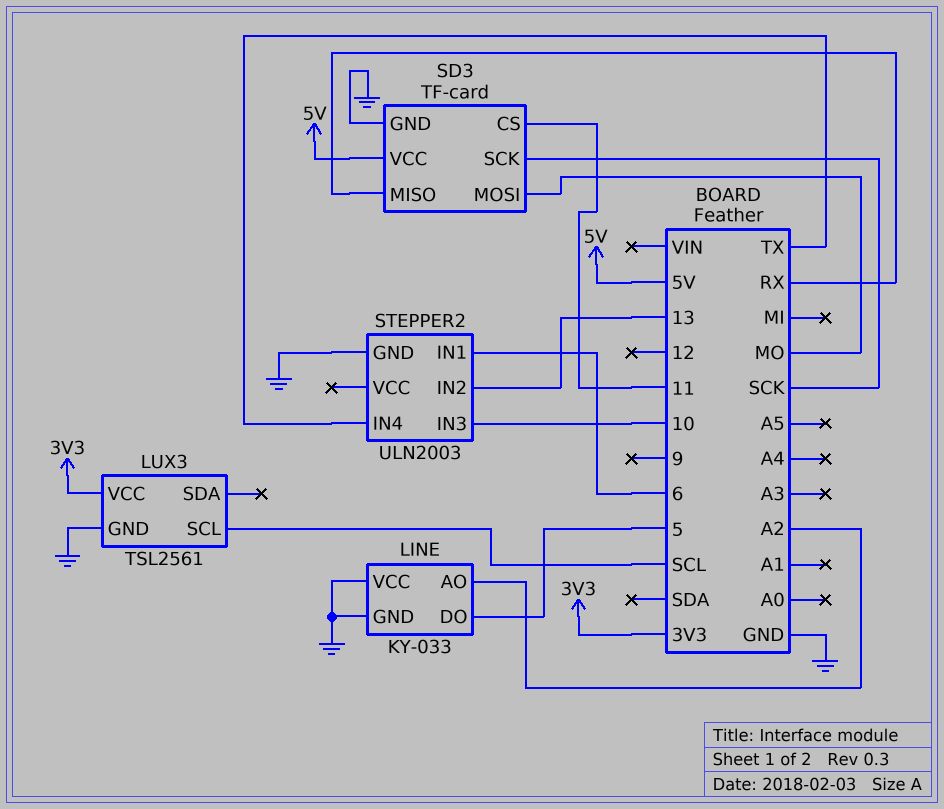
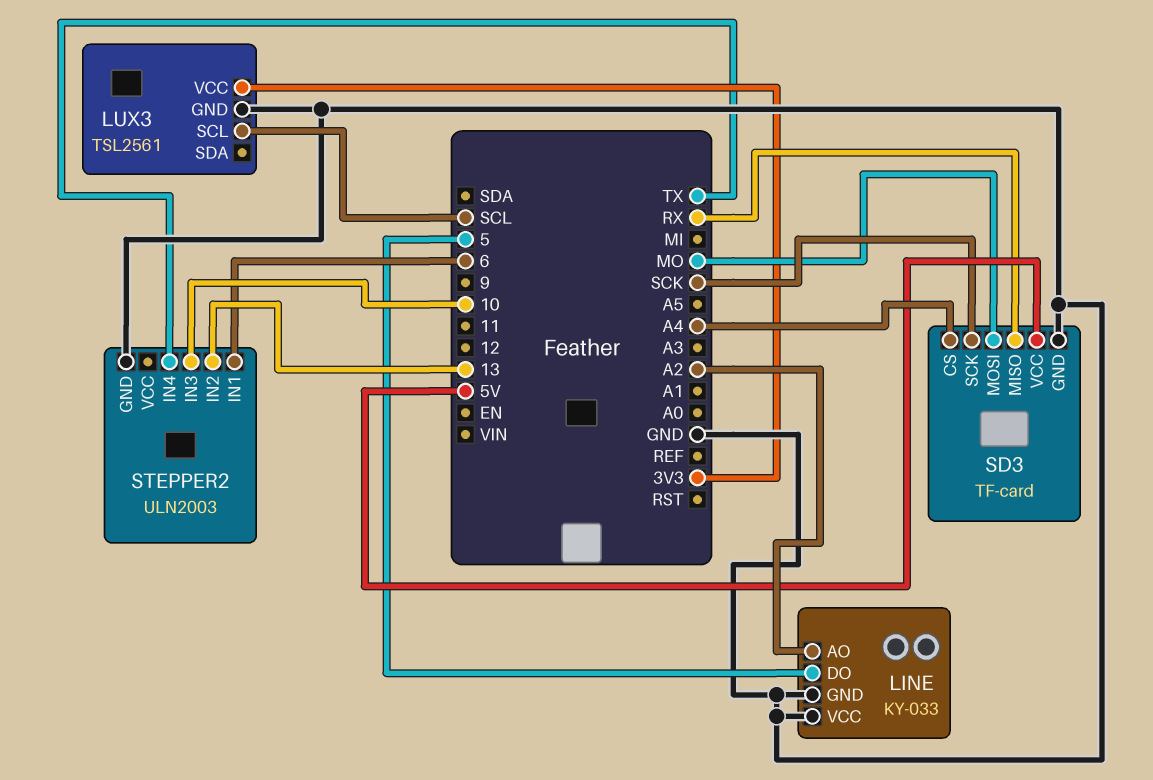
SD3 pin CS: 11 -> A4

